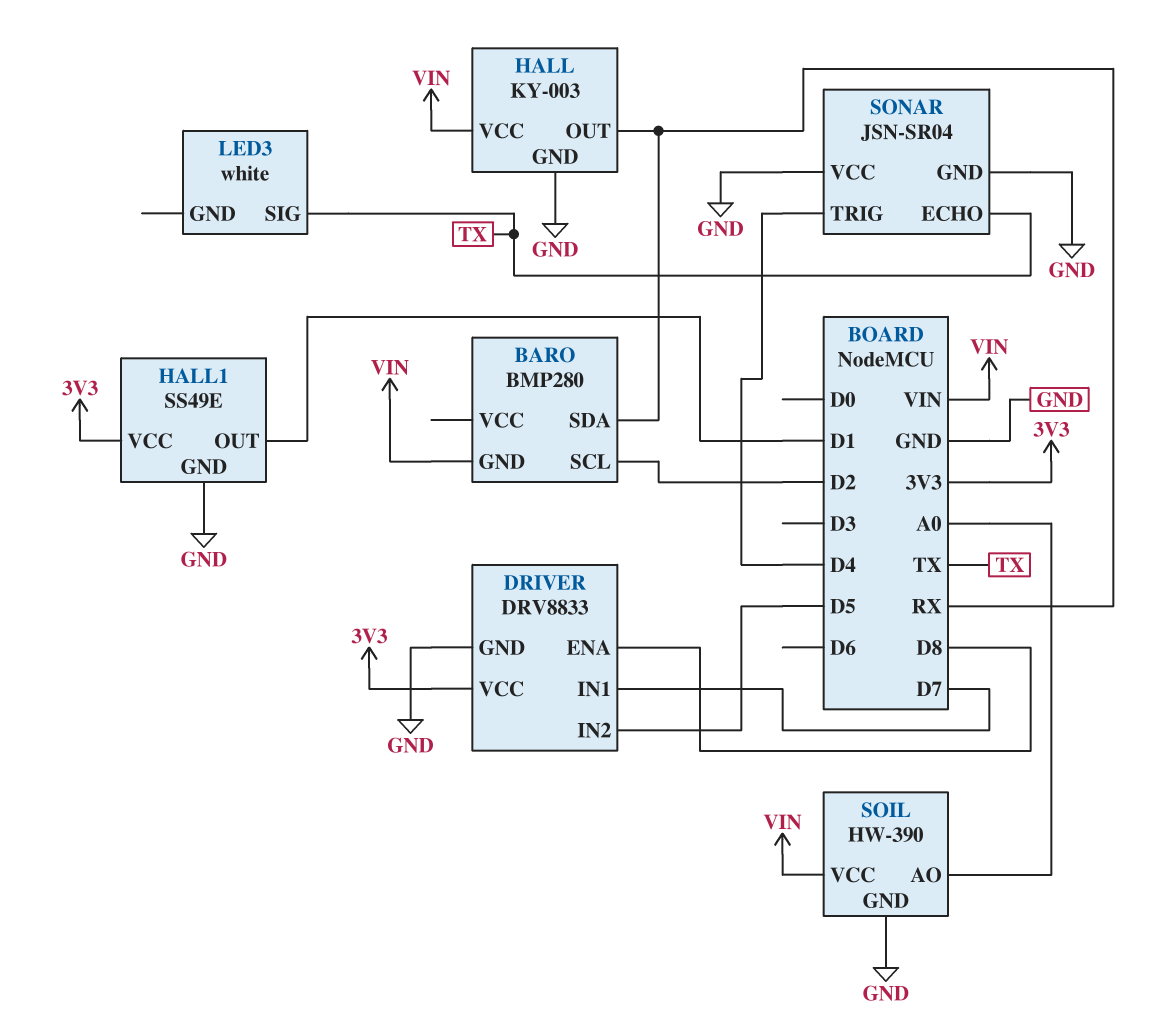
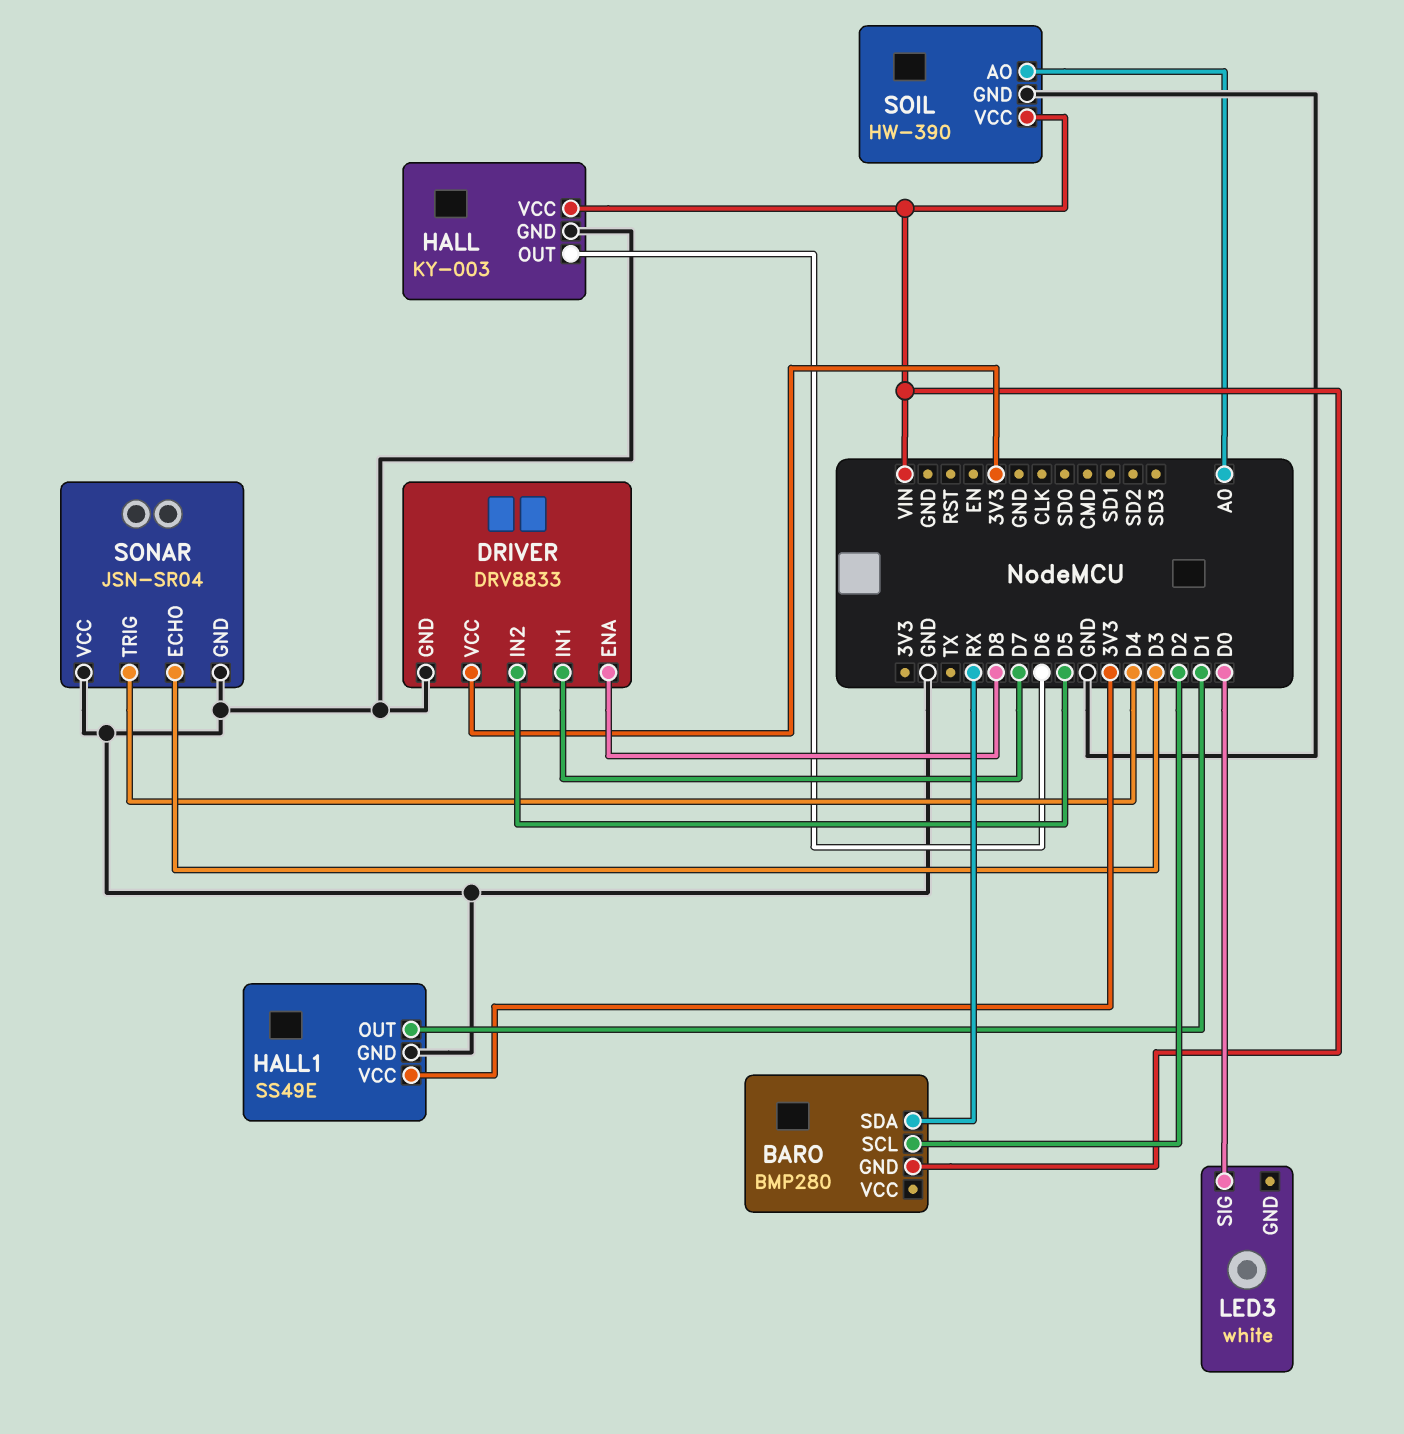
HALL pin OUT: RX -> D6
LED3 pin SIG: TX -> D0
SONAR pin ECHO: TX -> D3

